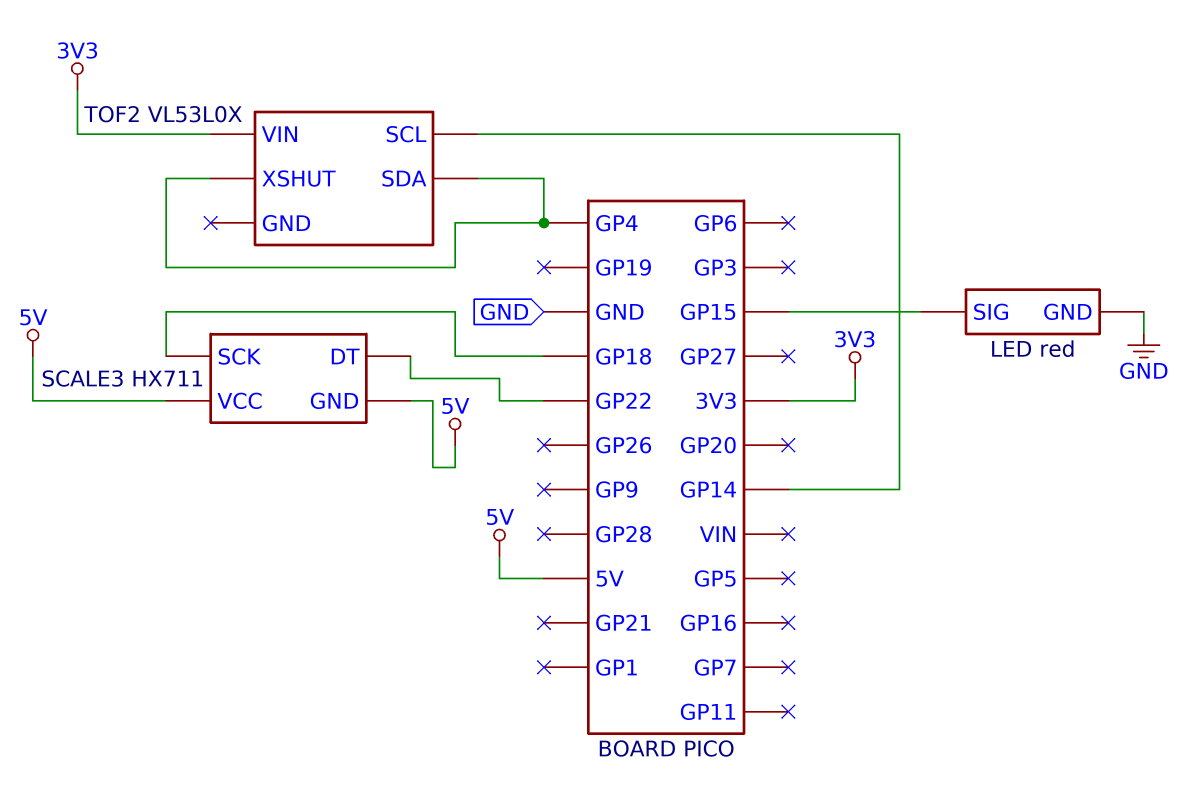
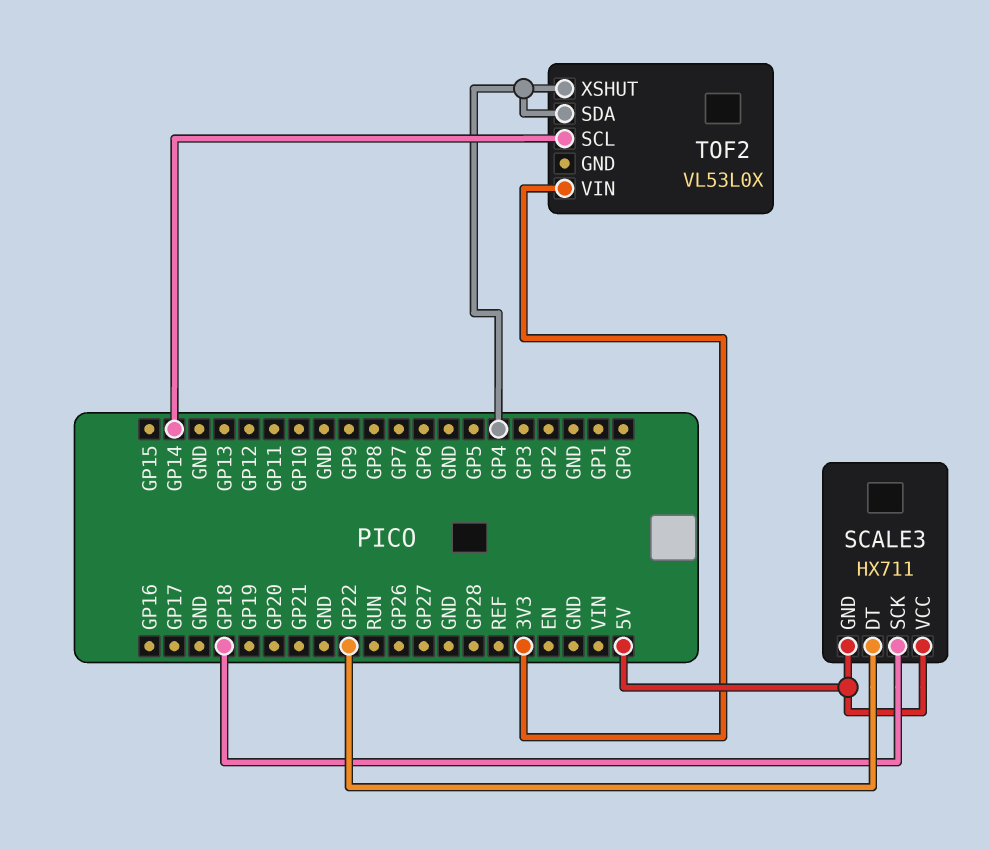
LED: red -> none
LED pin GND: GND -> none
LED pin SIG: GP15 -> none

